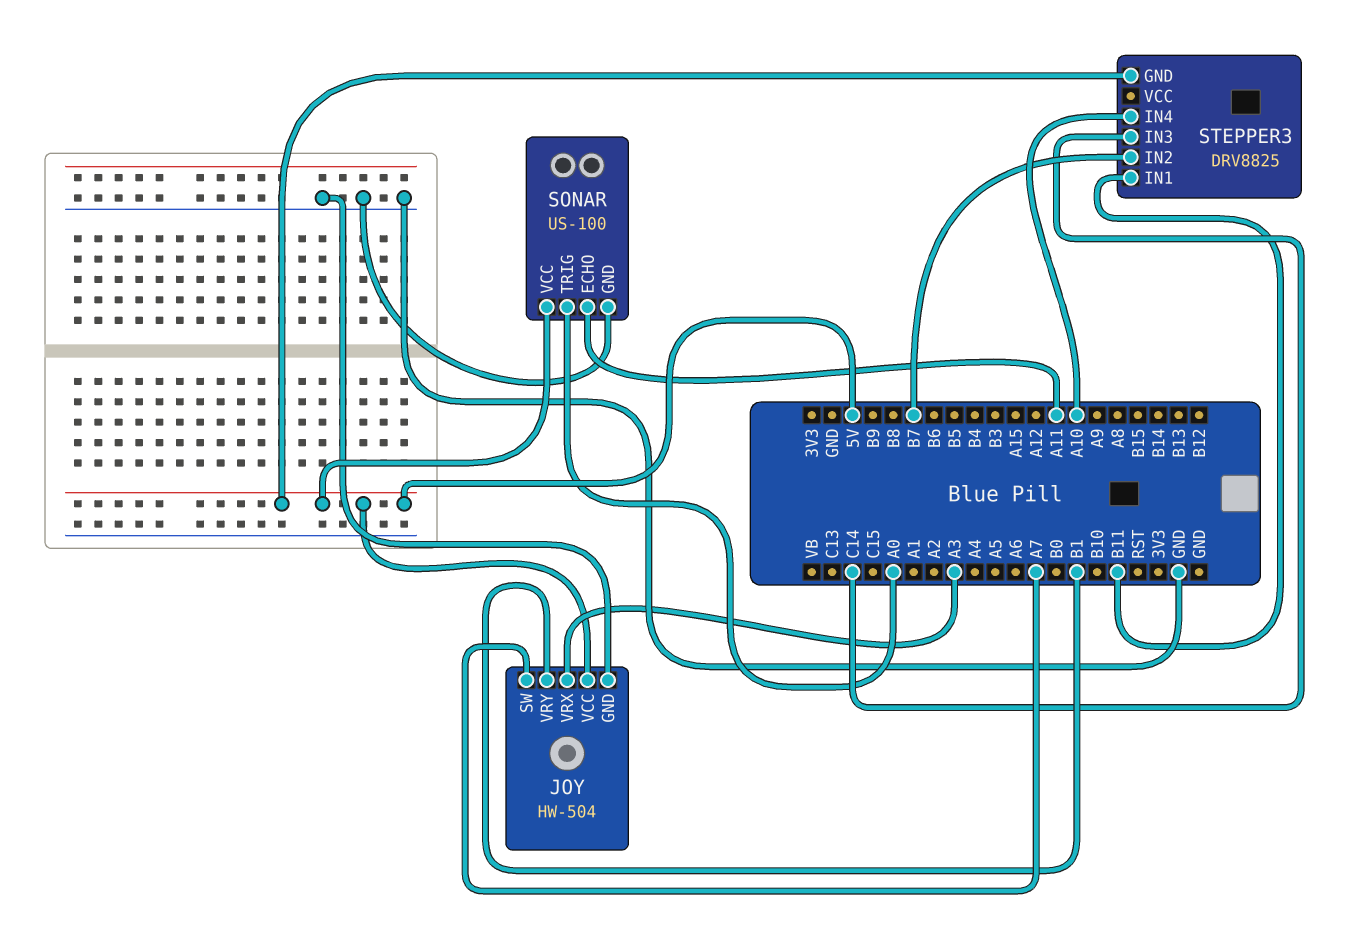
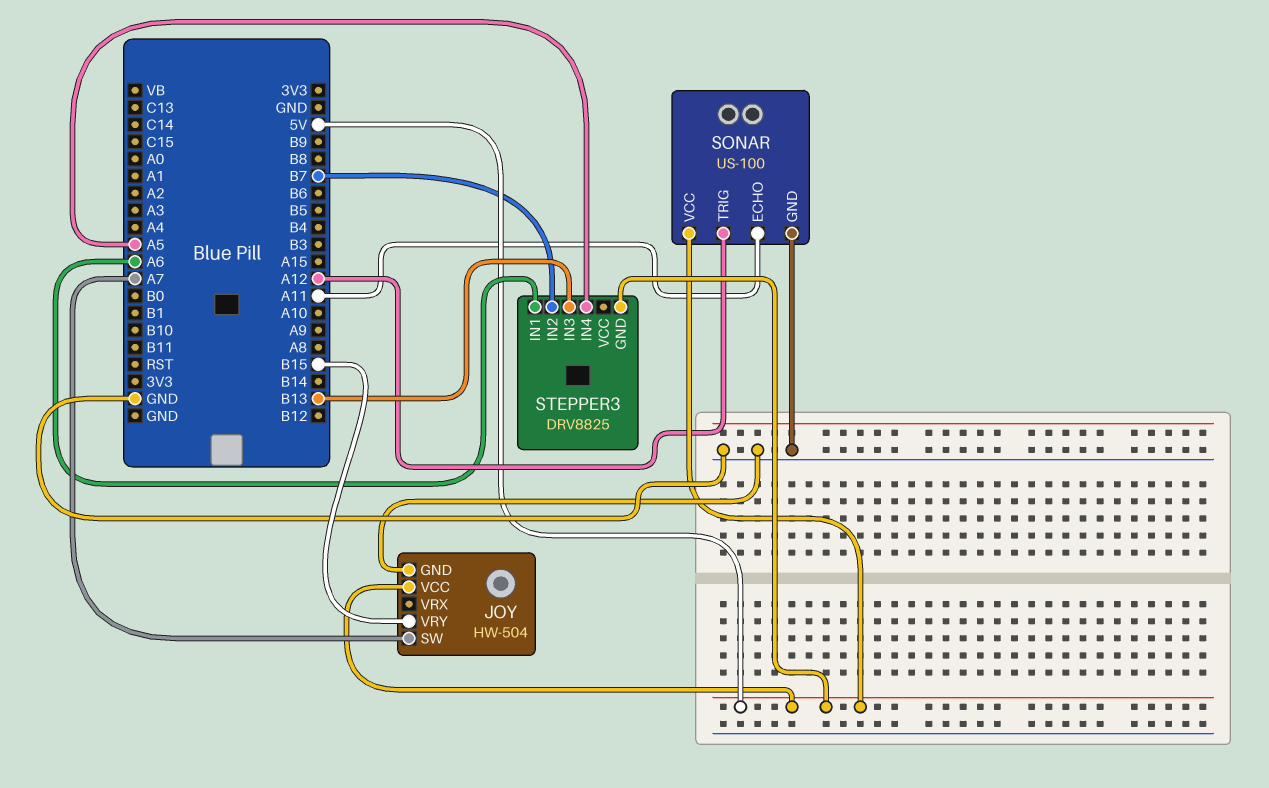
JOY pin VRX: A3 -> none
JOY pin VRY: B1 -> B15
SONAR pin TRIG: A0 -> A12
STEPPER3 pin IN1: B11 -> A6
STEPPER3 pin IN3: C14 -> B13
STEPPER3 pin IN4: A10 -> A5

